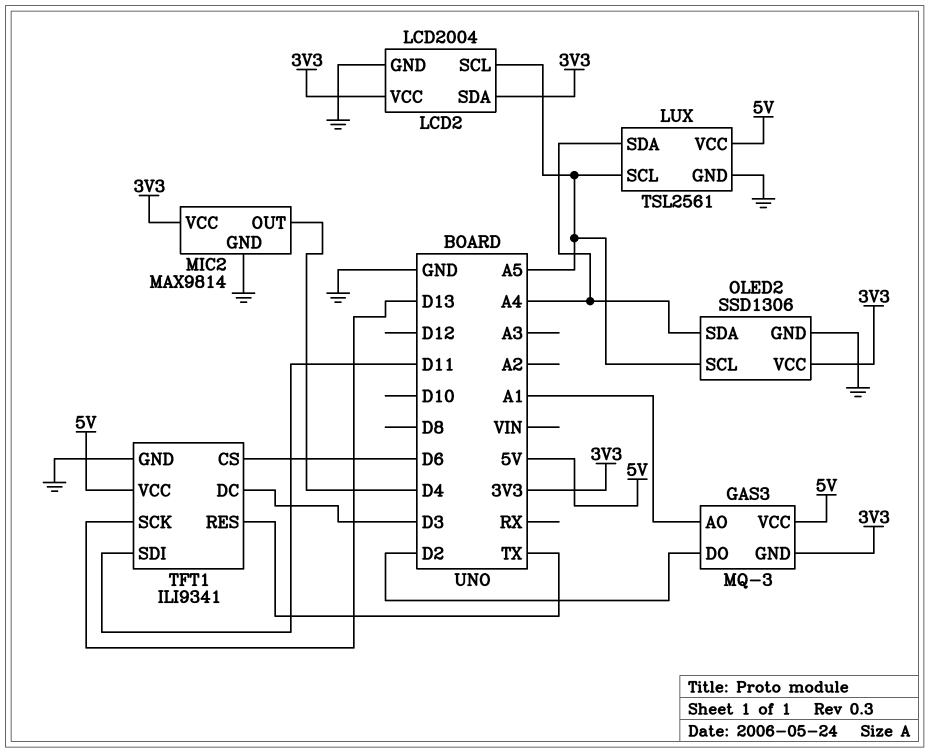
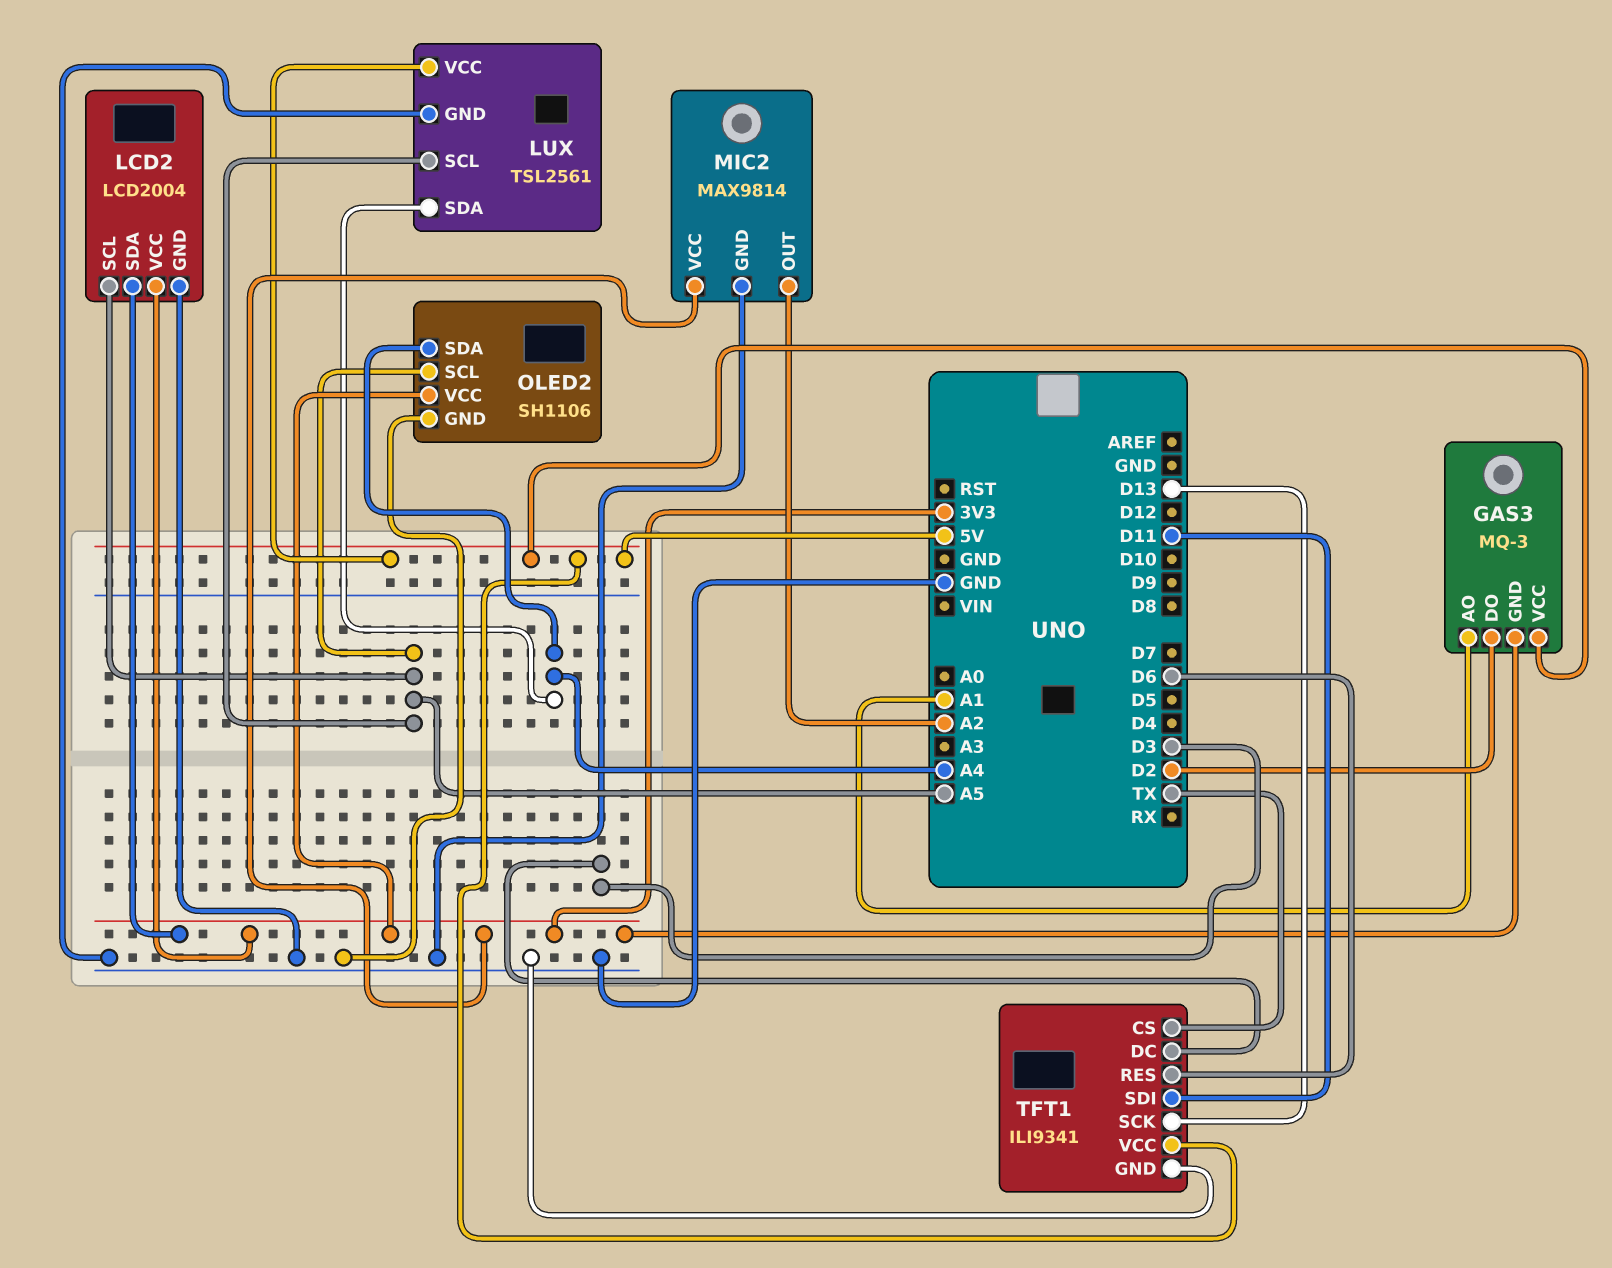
MIC2 pin OUT: D4 -> A2
OLED2: SSD1306 -> SH1106
TFT1 pin CS: D6 -> TX
TFT1 pin RES: TX -> D6

